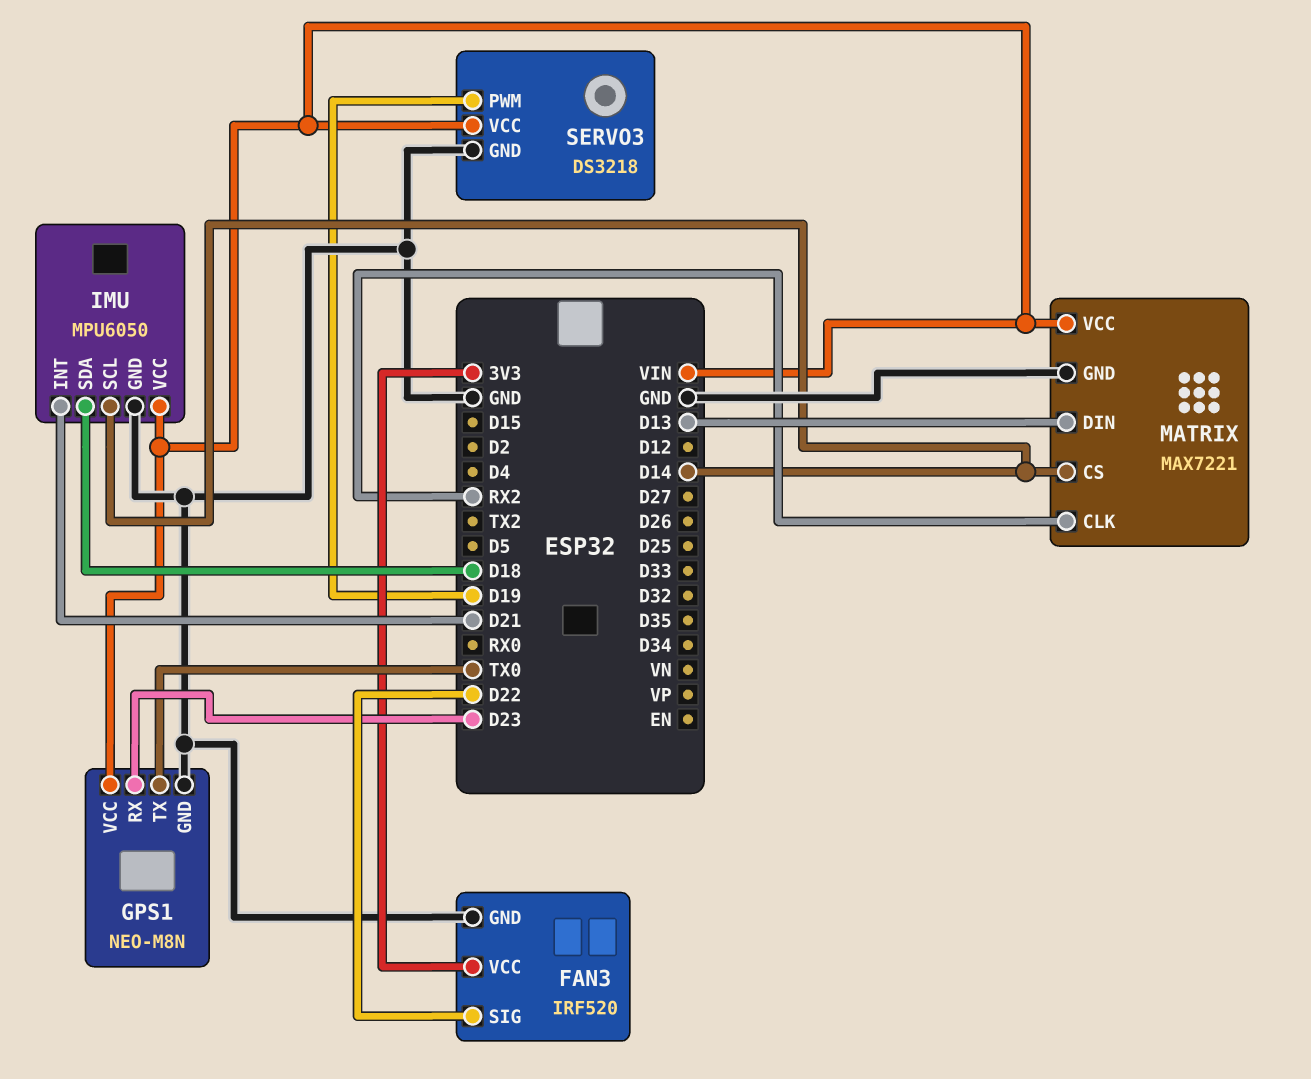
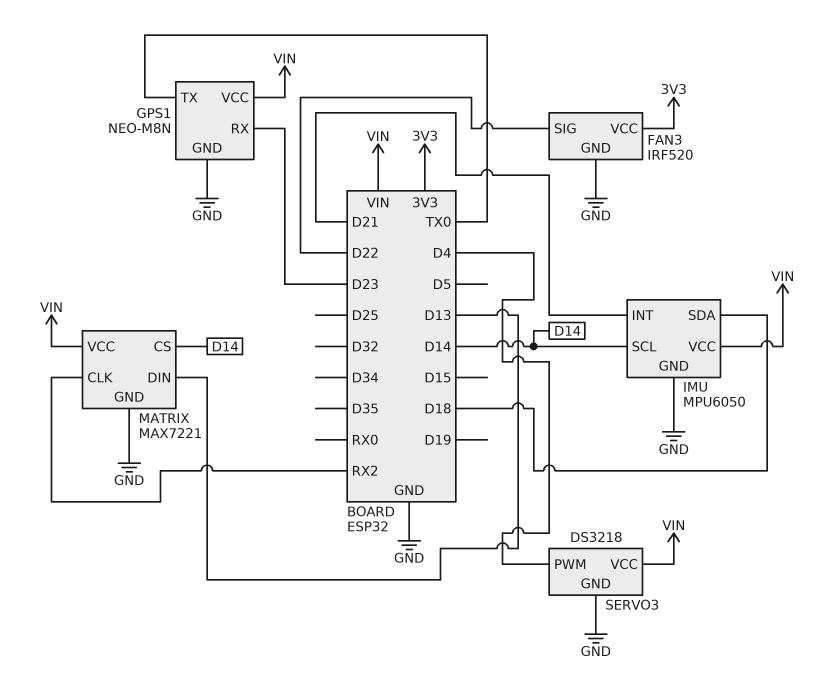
SERVO3 pin PWM: D19 -> D4

